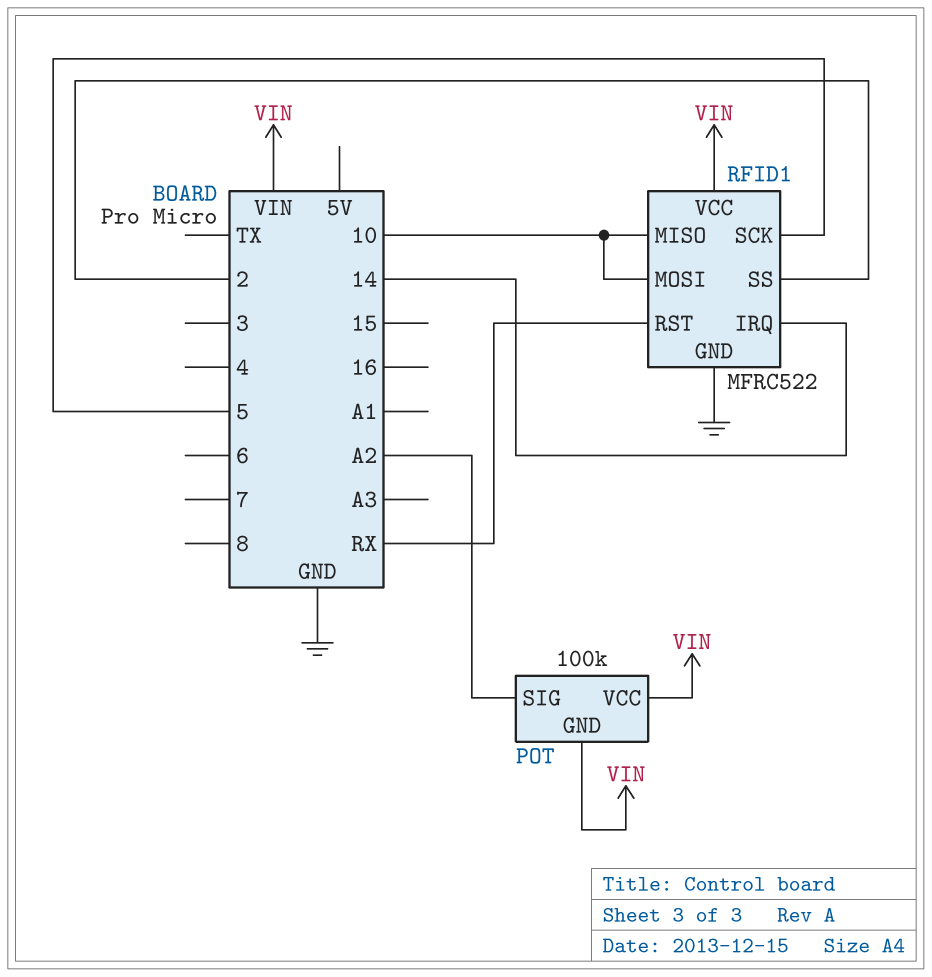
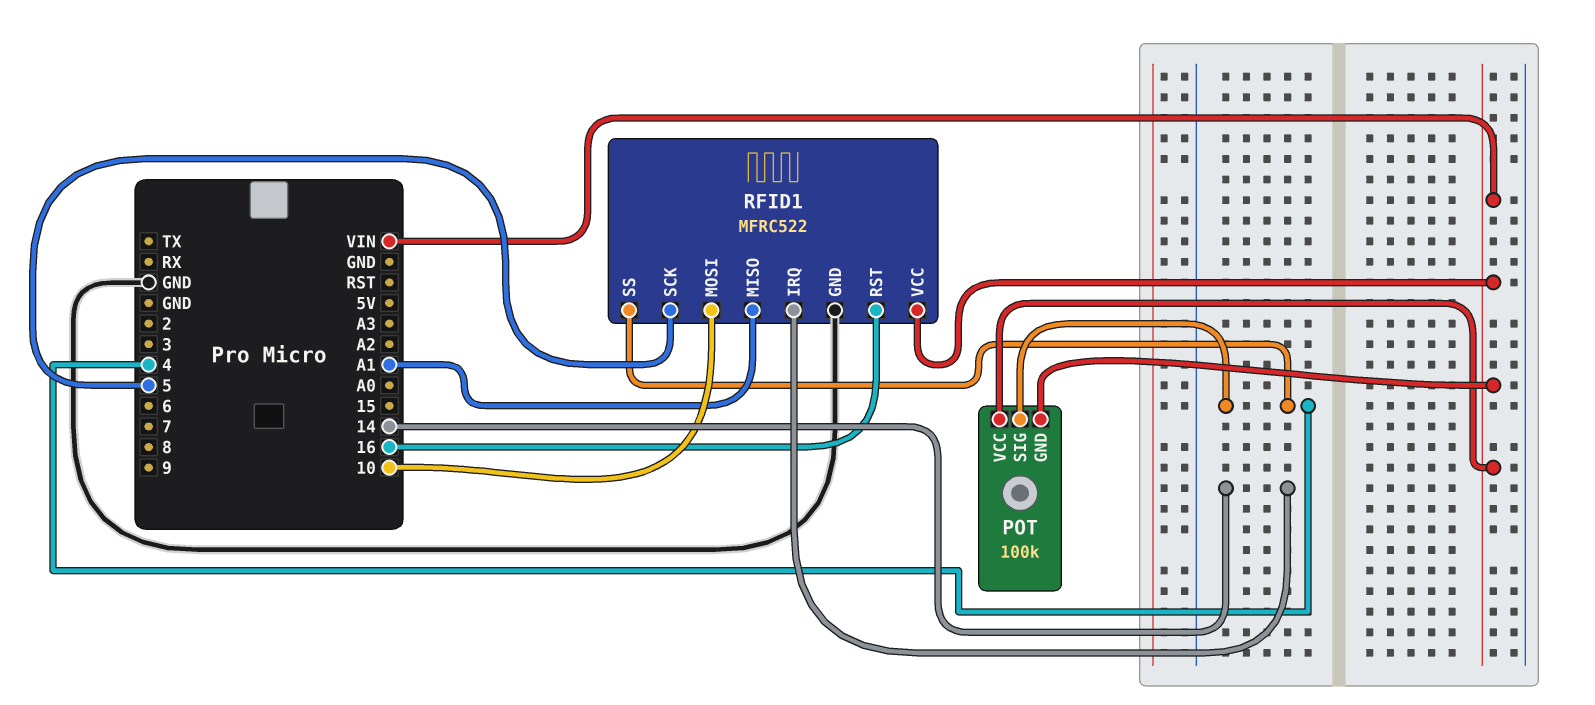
POT pin SIG: A2 -> 4
RFID1 pin MISO: 10 -> A1
RFID1 pin RST: RX -> 16
RFID1 pin SS: 2 -> 4

